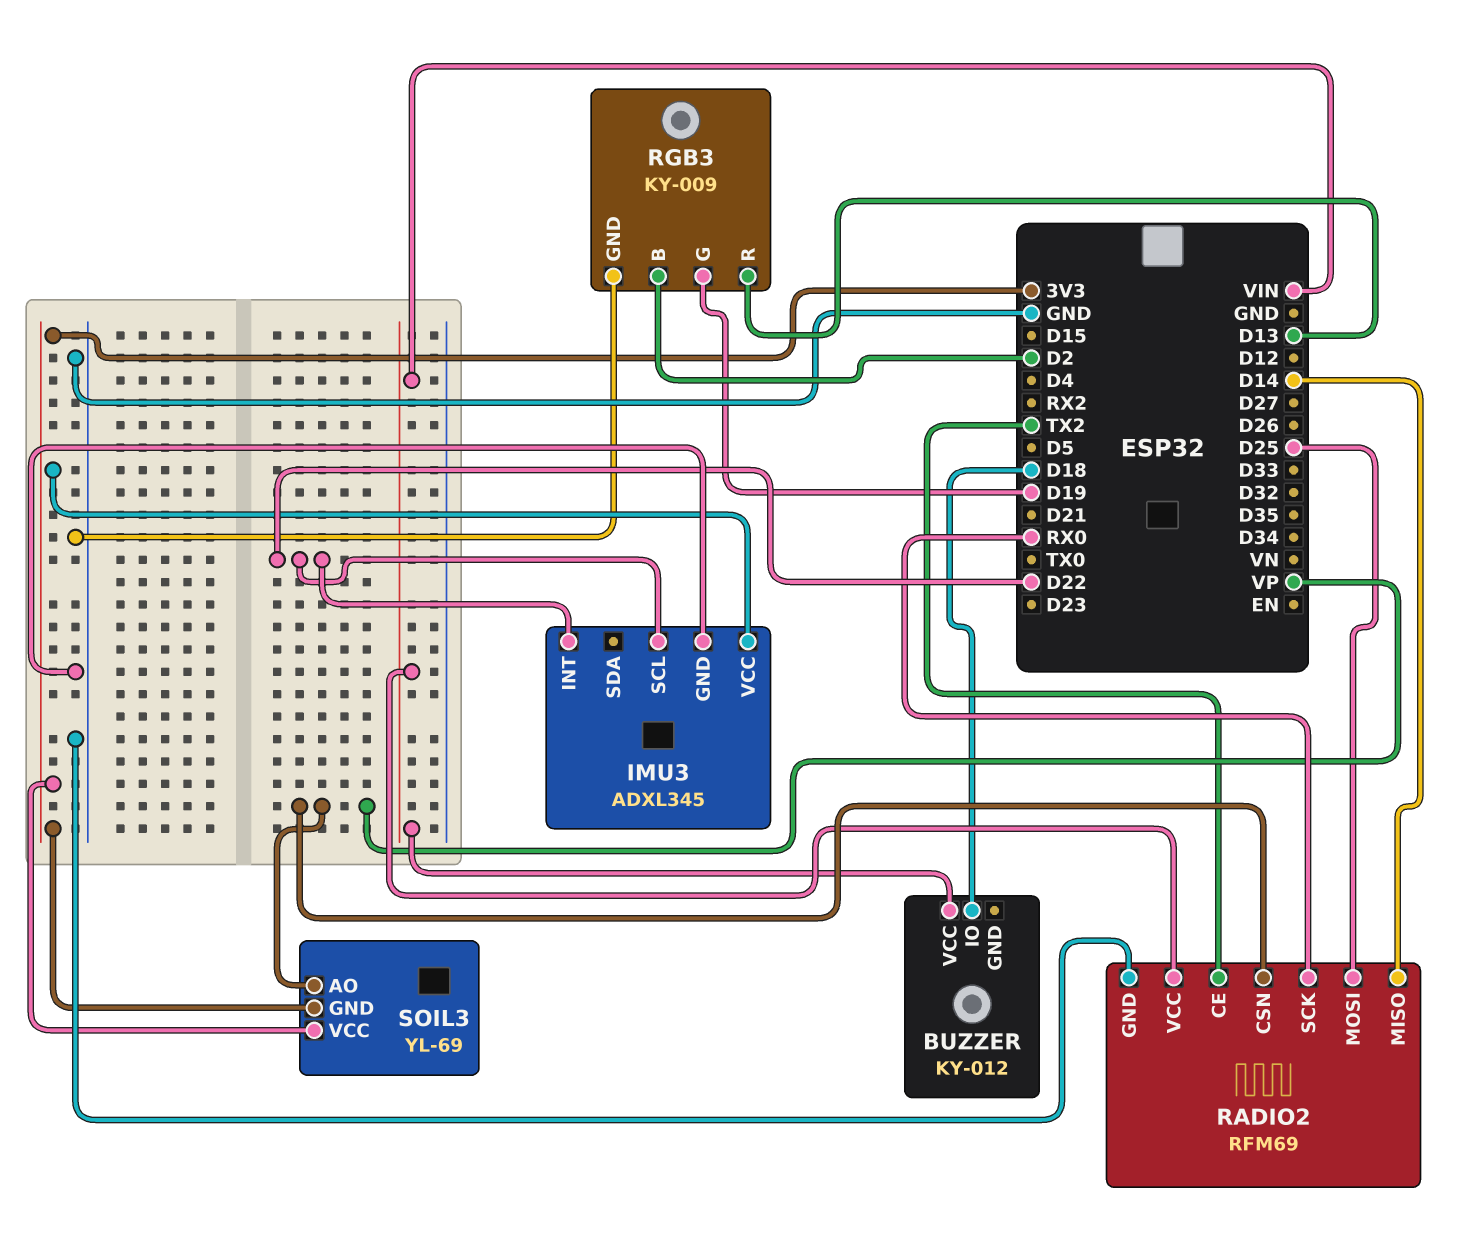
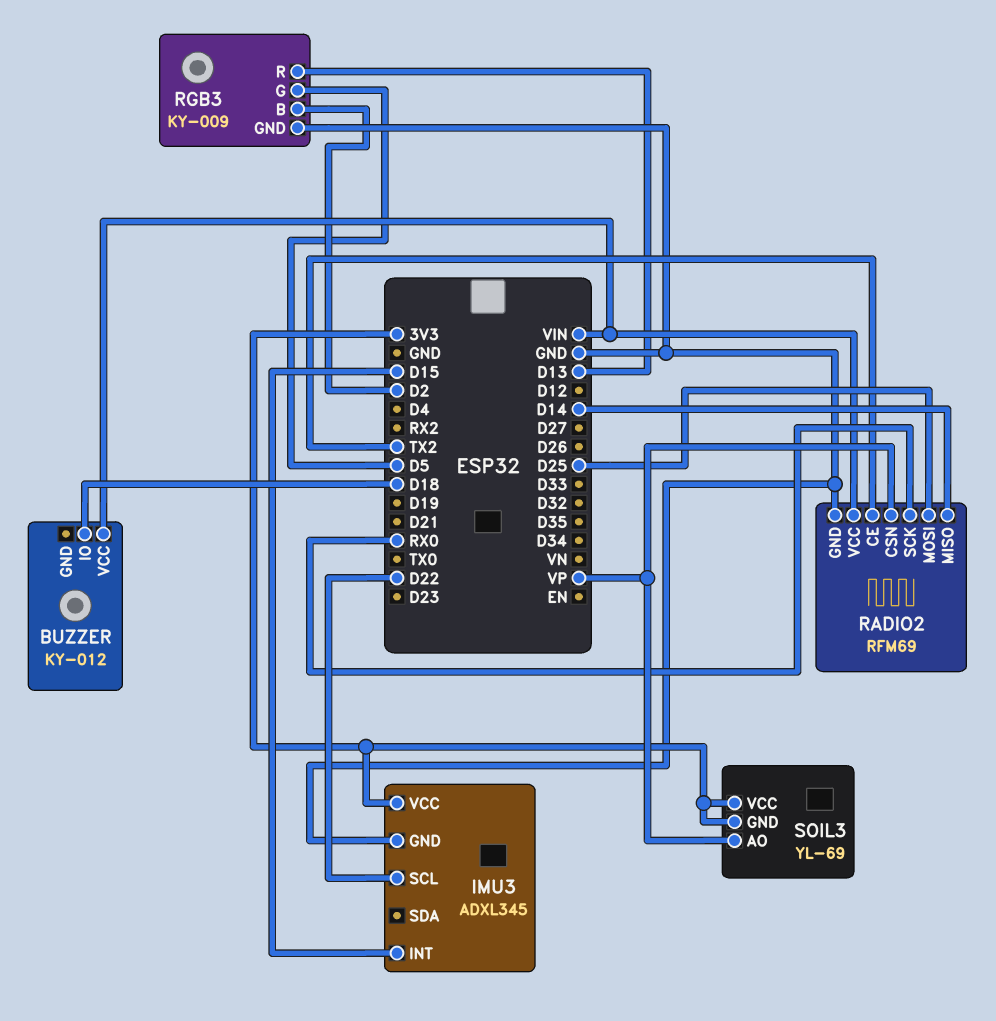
IMU3 pin INT: D22 -> D15
RGB3 pin G: D19 -> D5

